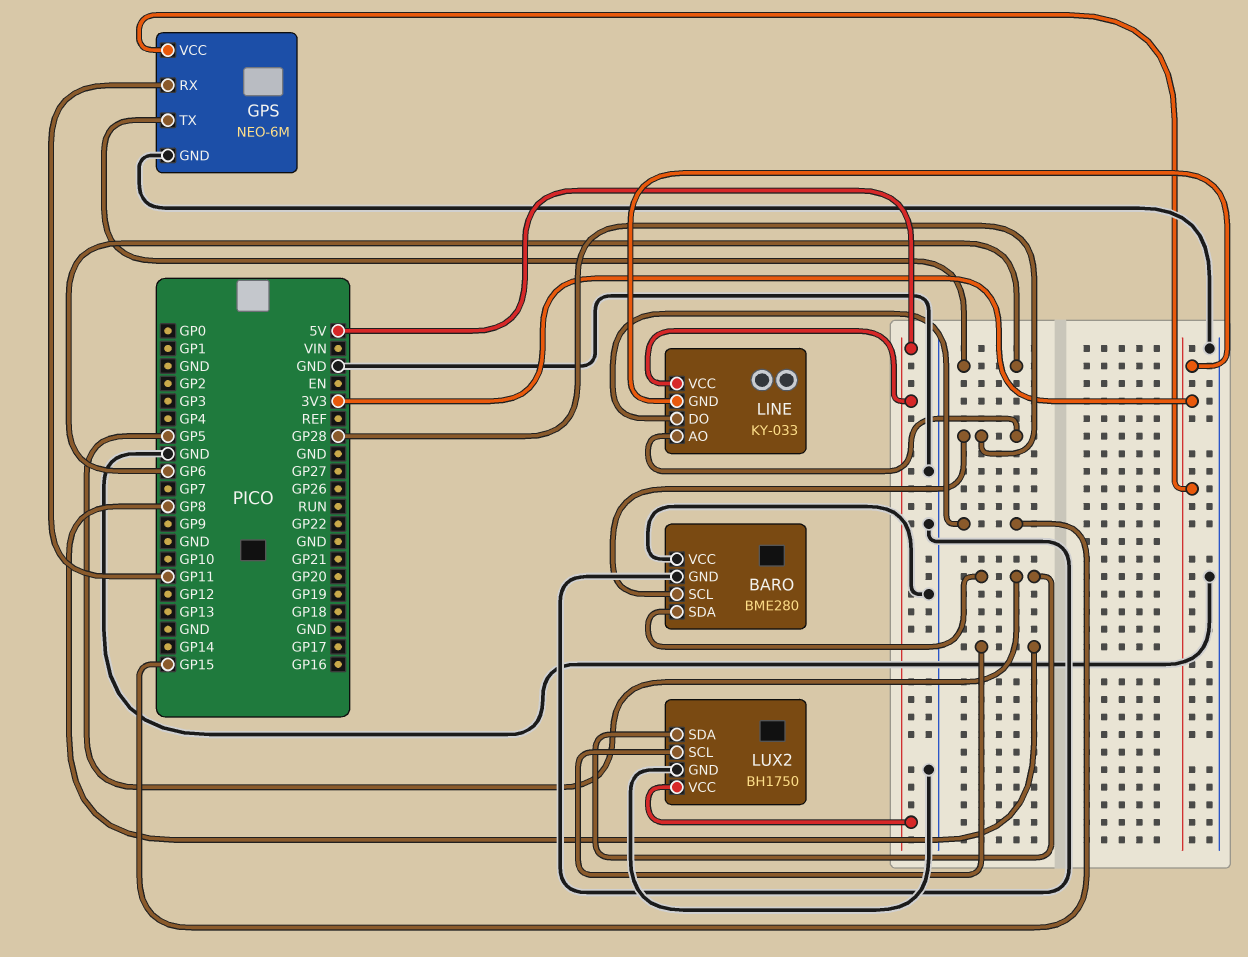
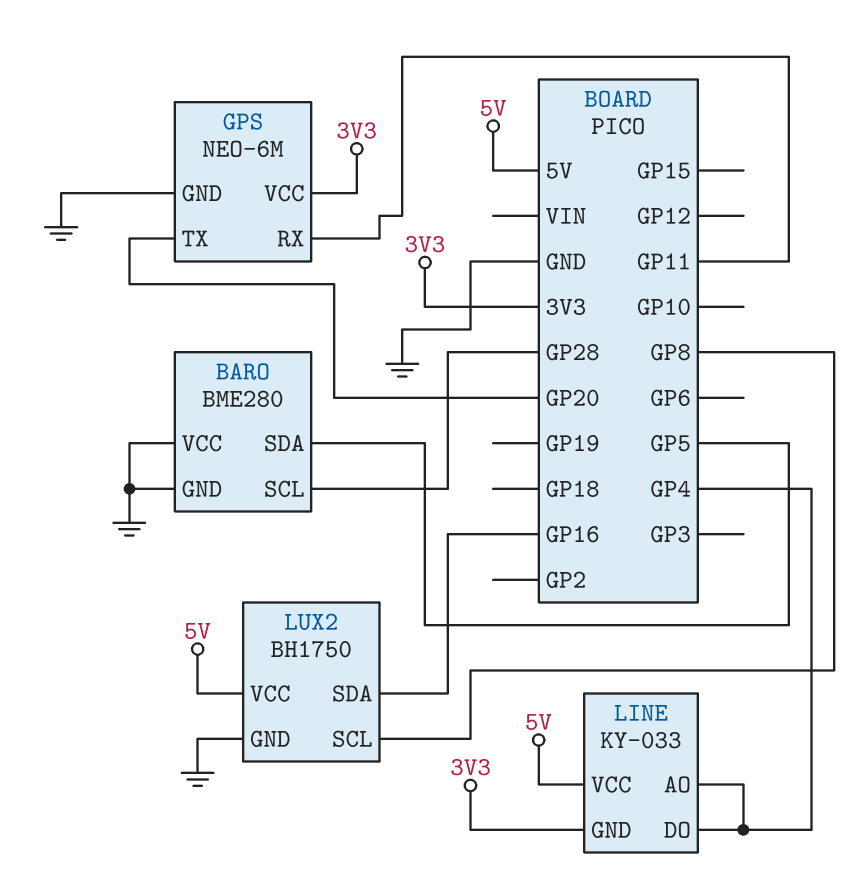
GPS pin TX: GP6 -> GP20
LINE pin AO: GP28 -> GP4
LINE pin DO: GP15 -> GP4
LUX2 pin SDA: GP5 -> GP16

